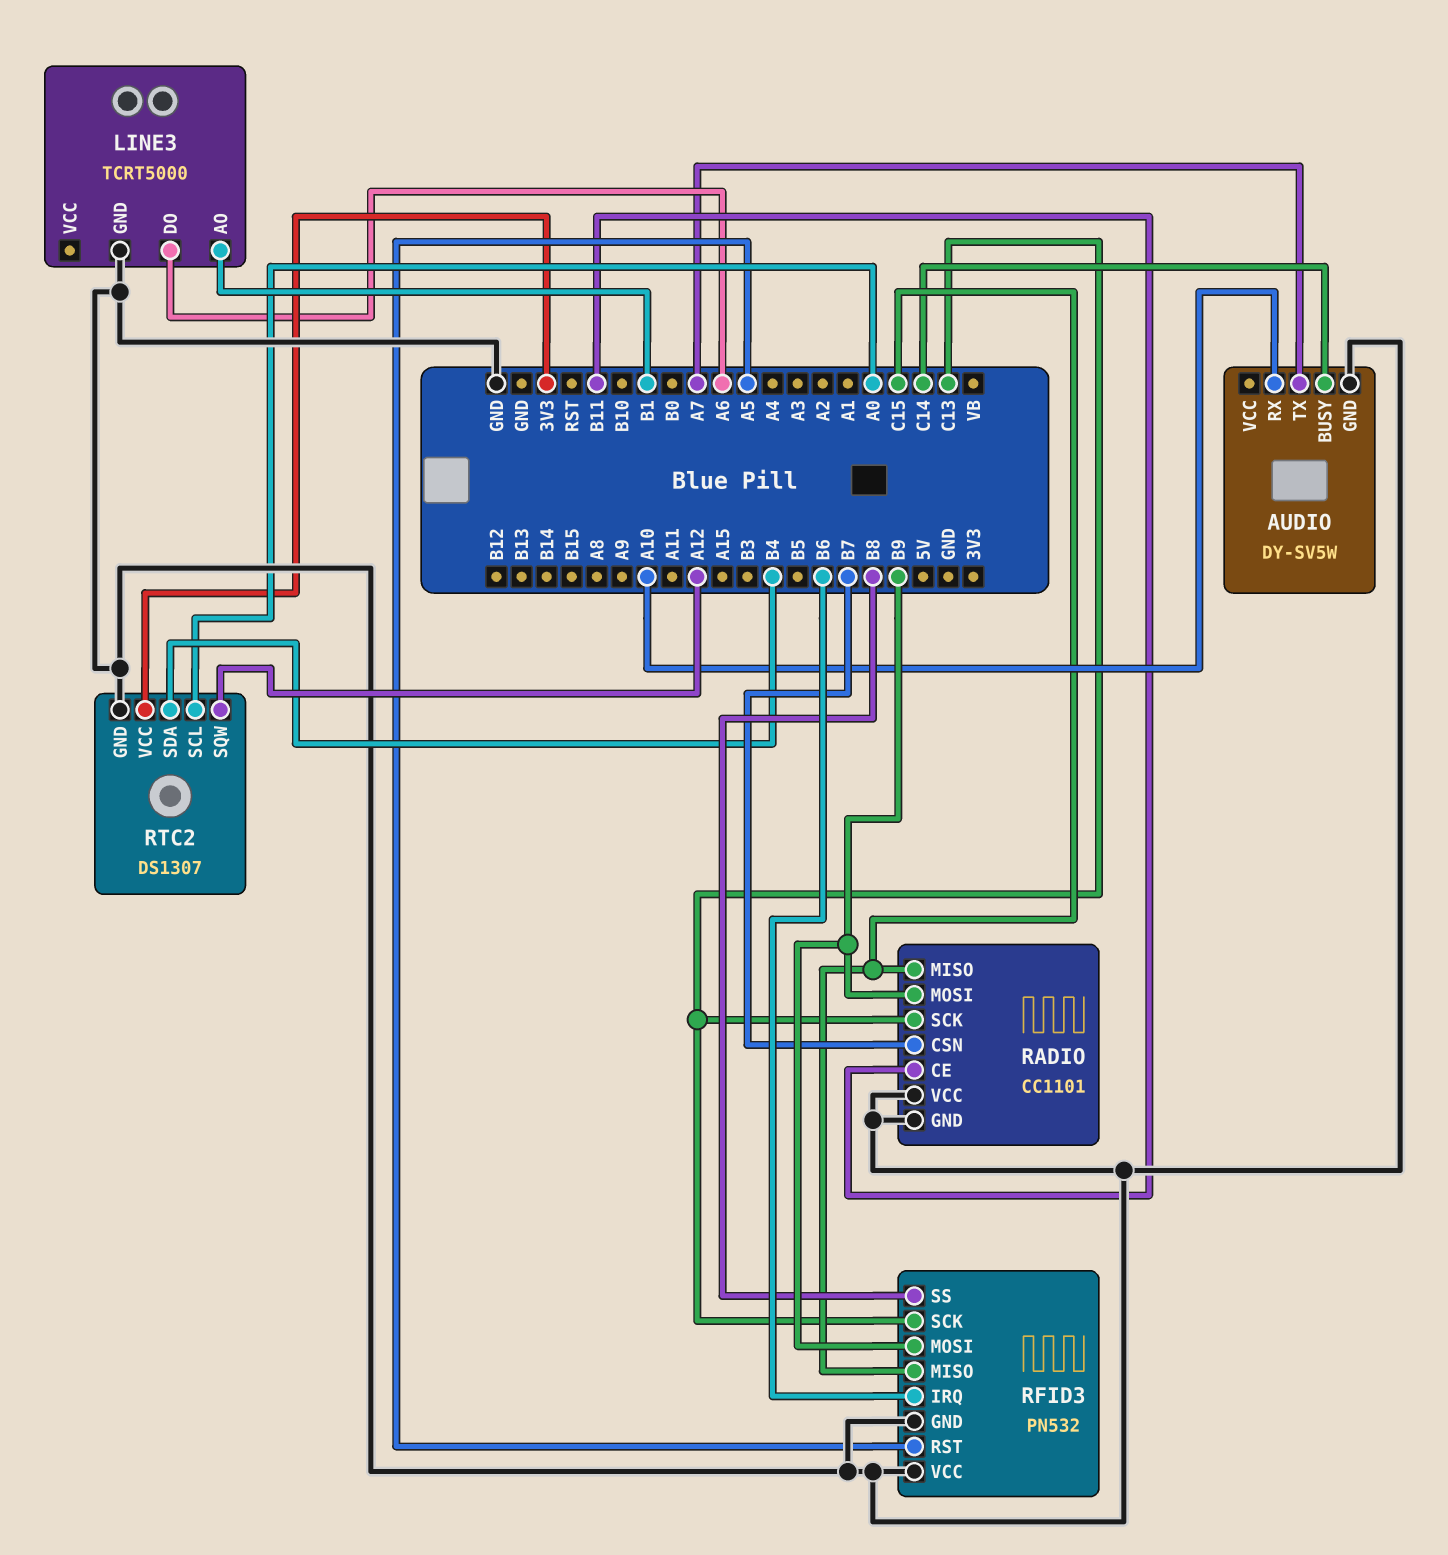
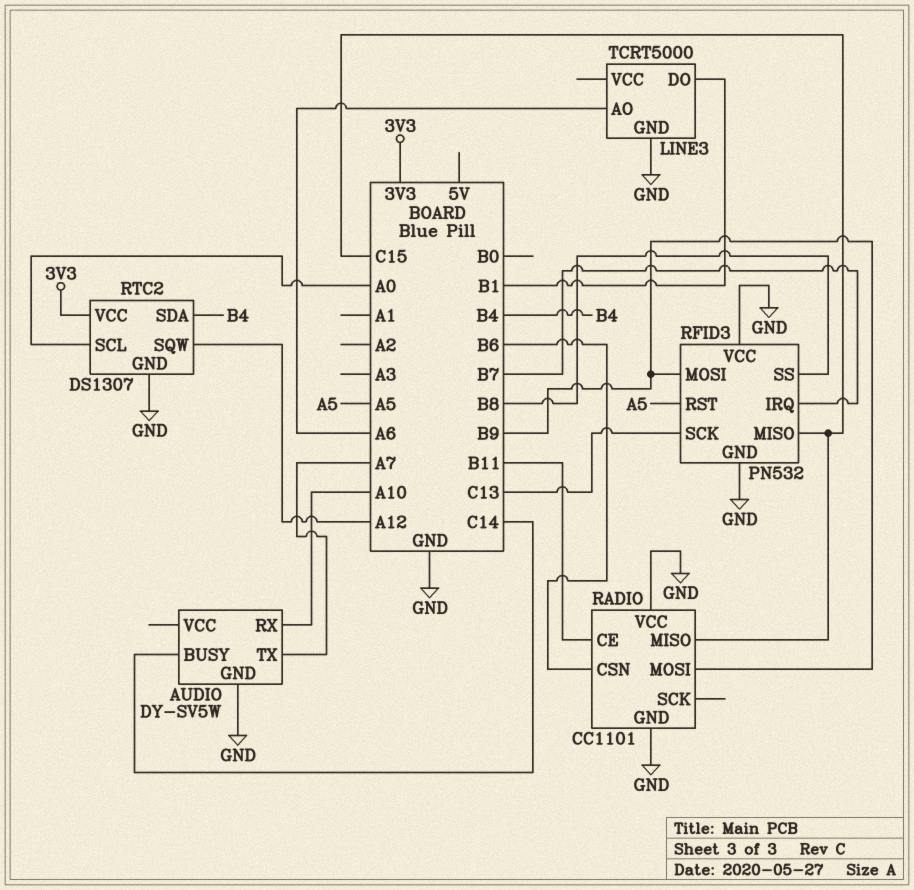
LINE3 pin AO: B1 -> A6
LINE3 pin DO: A6 -> B1
RADIO pin CSN: B7 -> B6
RADIO pin SCK: C13 -> none
RFID3 pin IRQ: B6 -> B7

